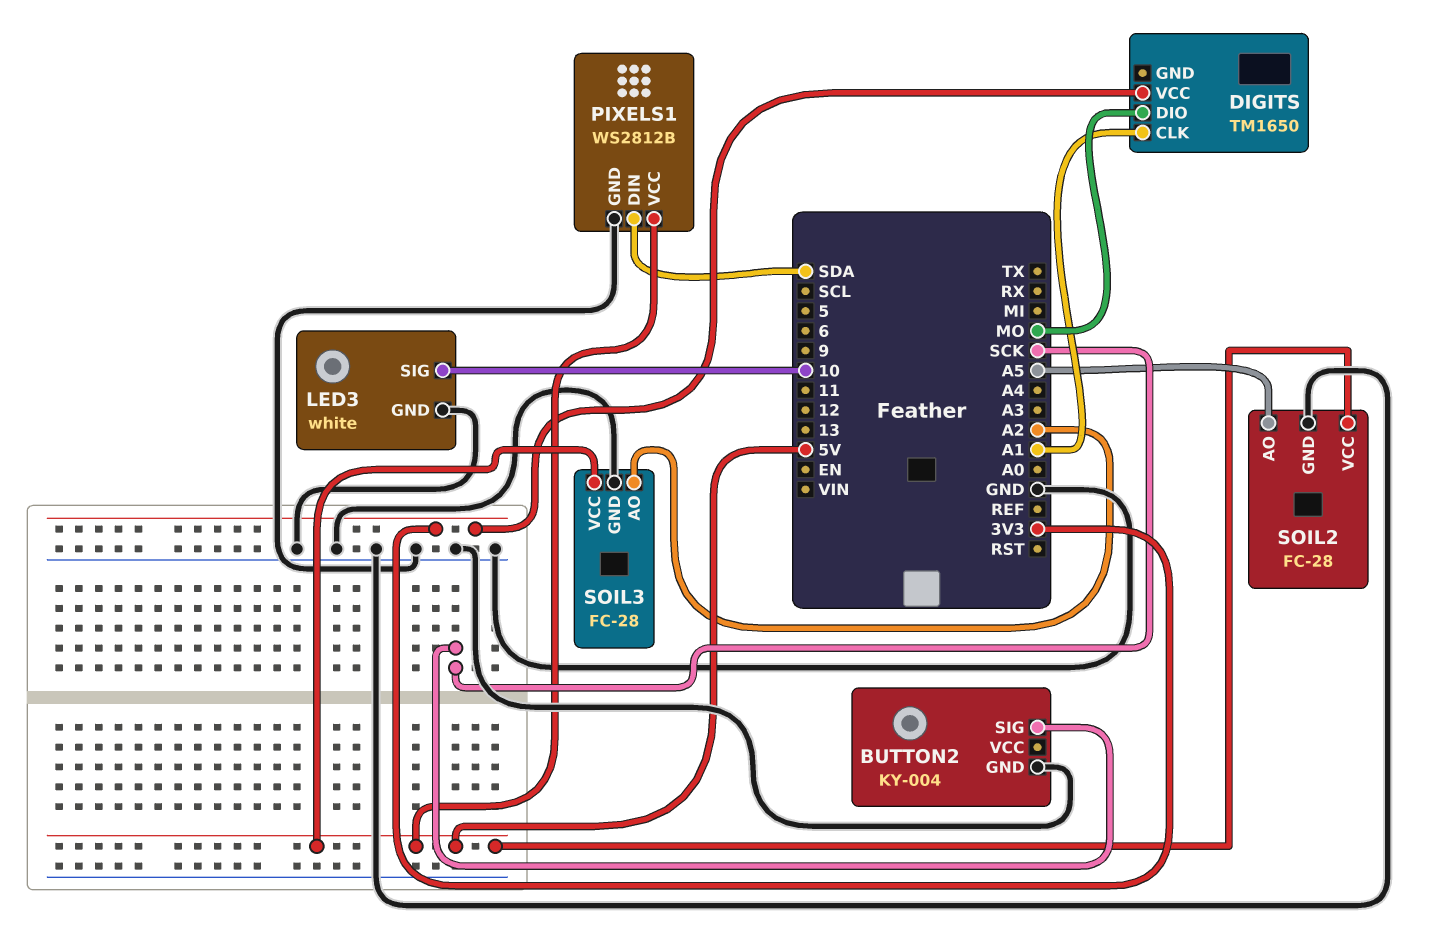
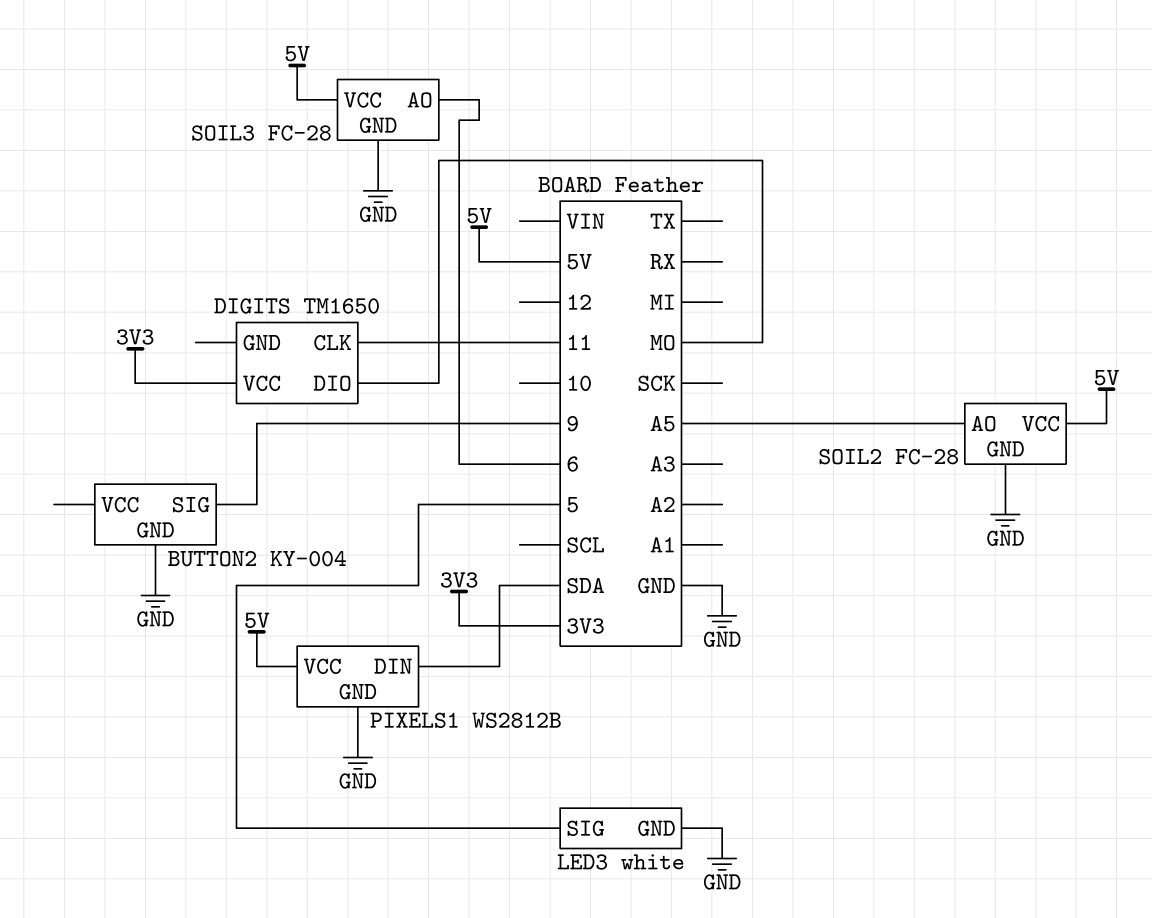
BUTTON2 pin SIG: SCK -> 9
DIGITS pin CLK: A1 -> 11
LED3 pin SIG: 10 -> 5
SOIL3 pin AO: A2 -> 6

